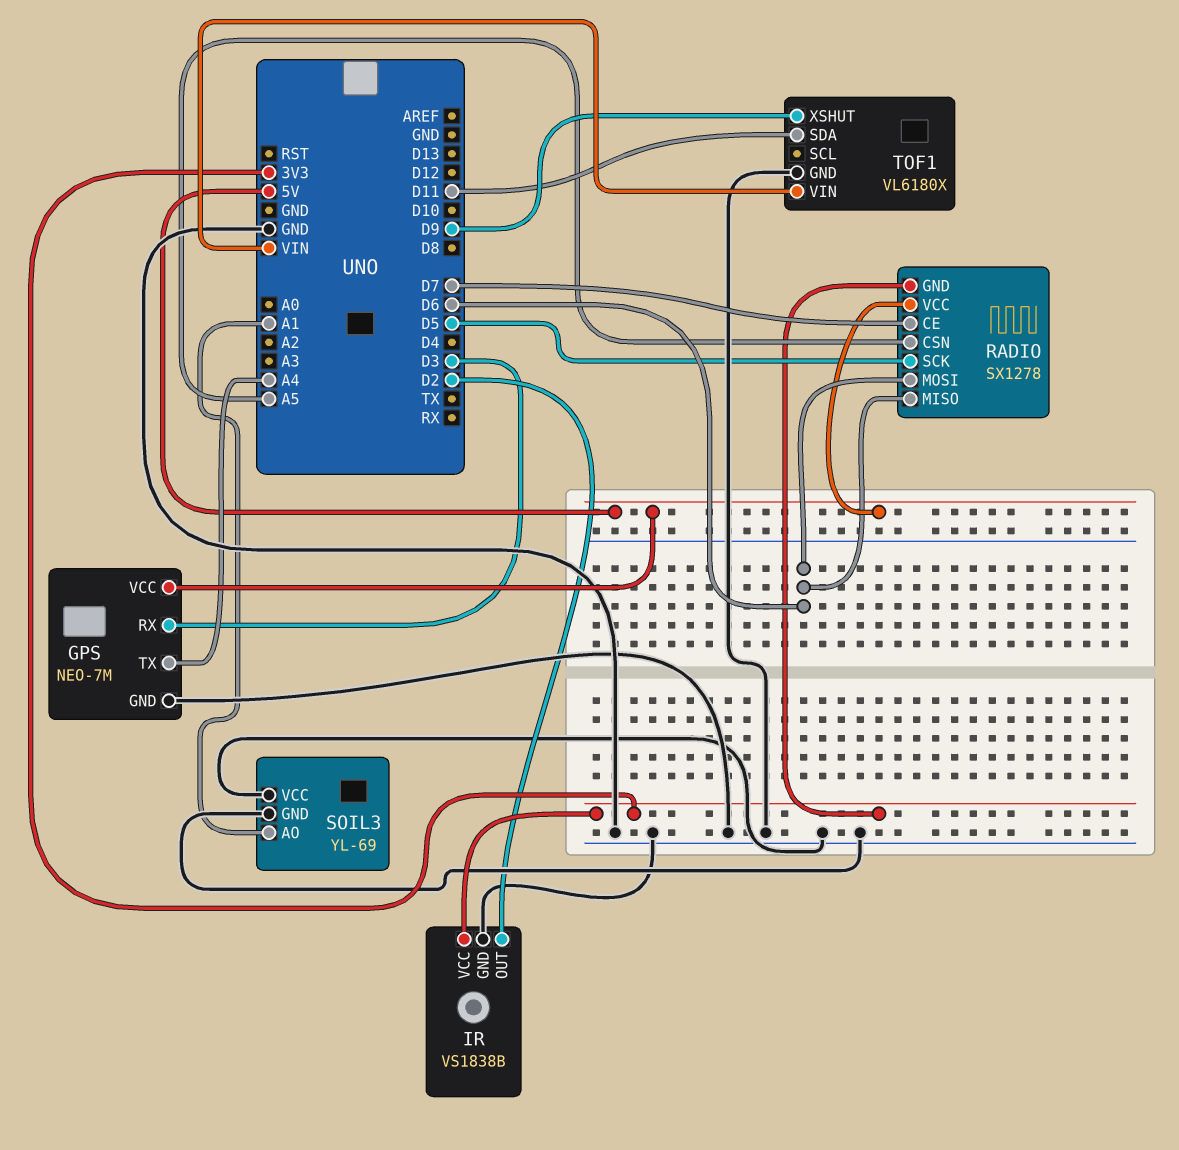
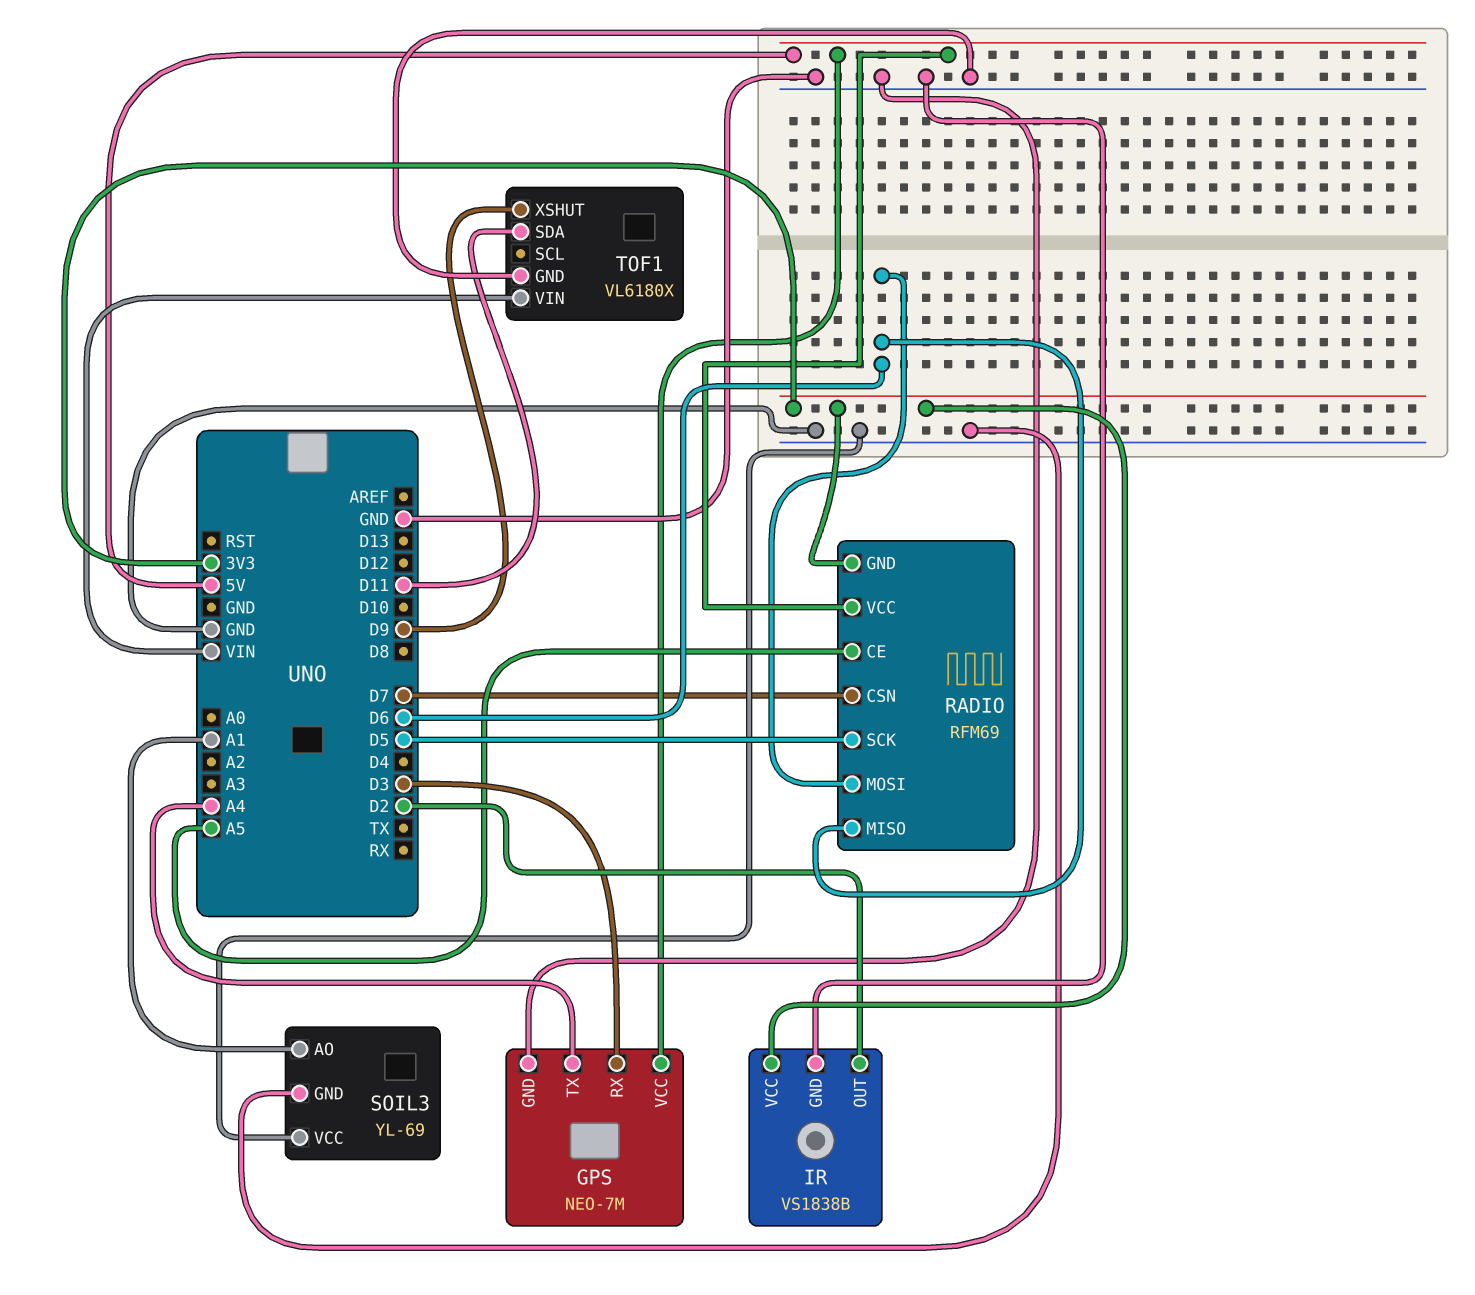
RADIO: SX1278 -> RFM69
RADIO pin CE: D7 -> A5
RADIO pin CSN: A5 -> D7

